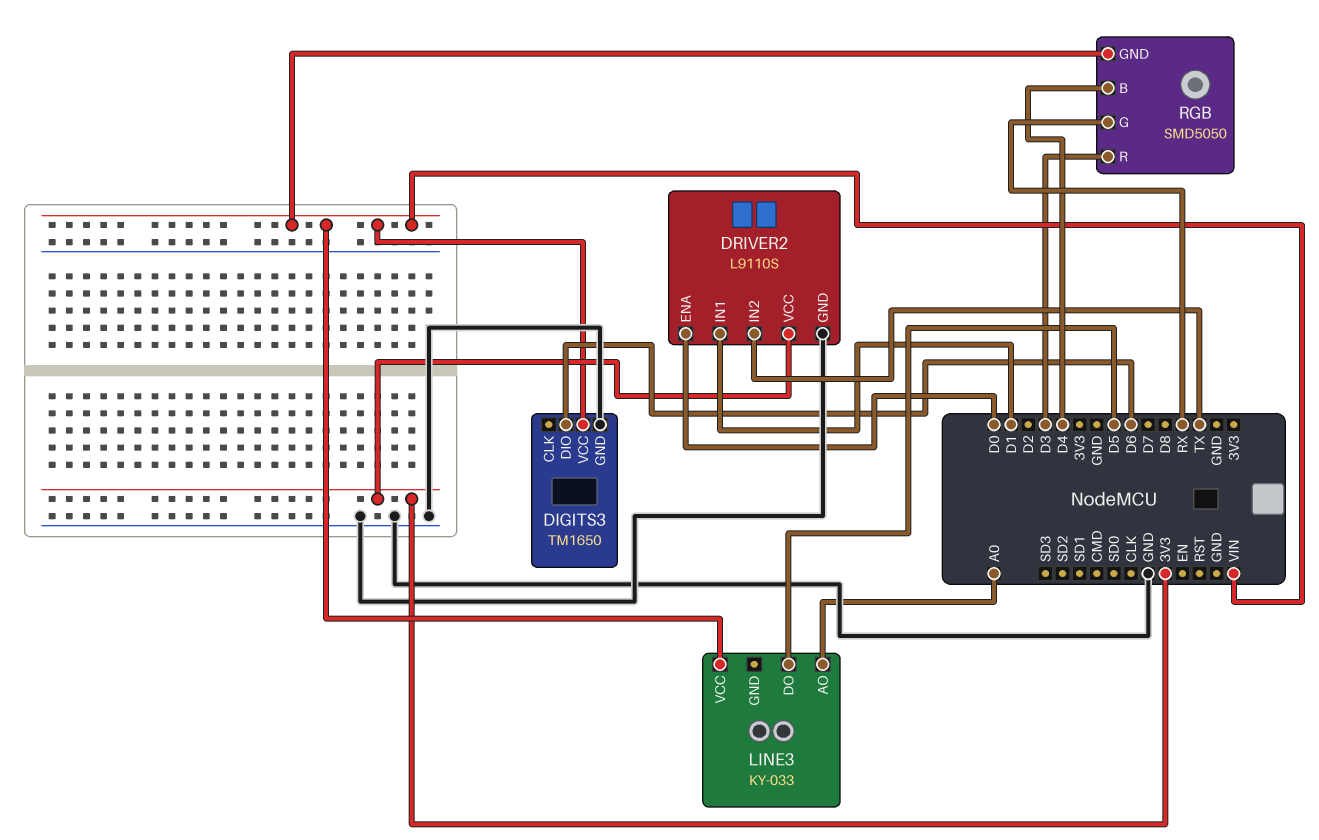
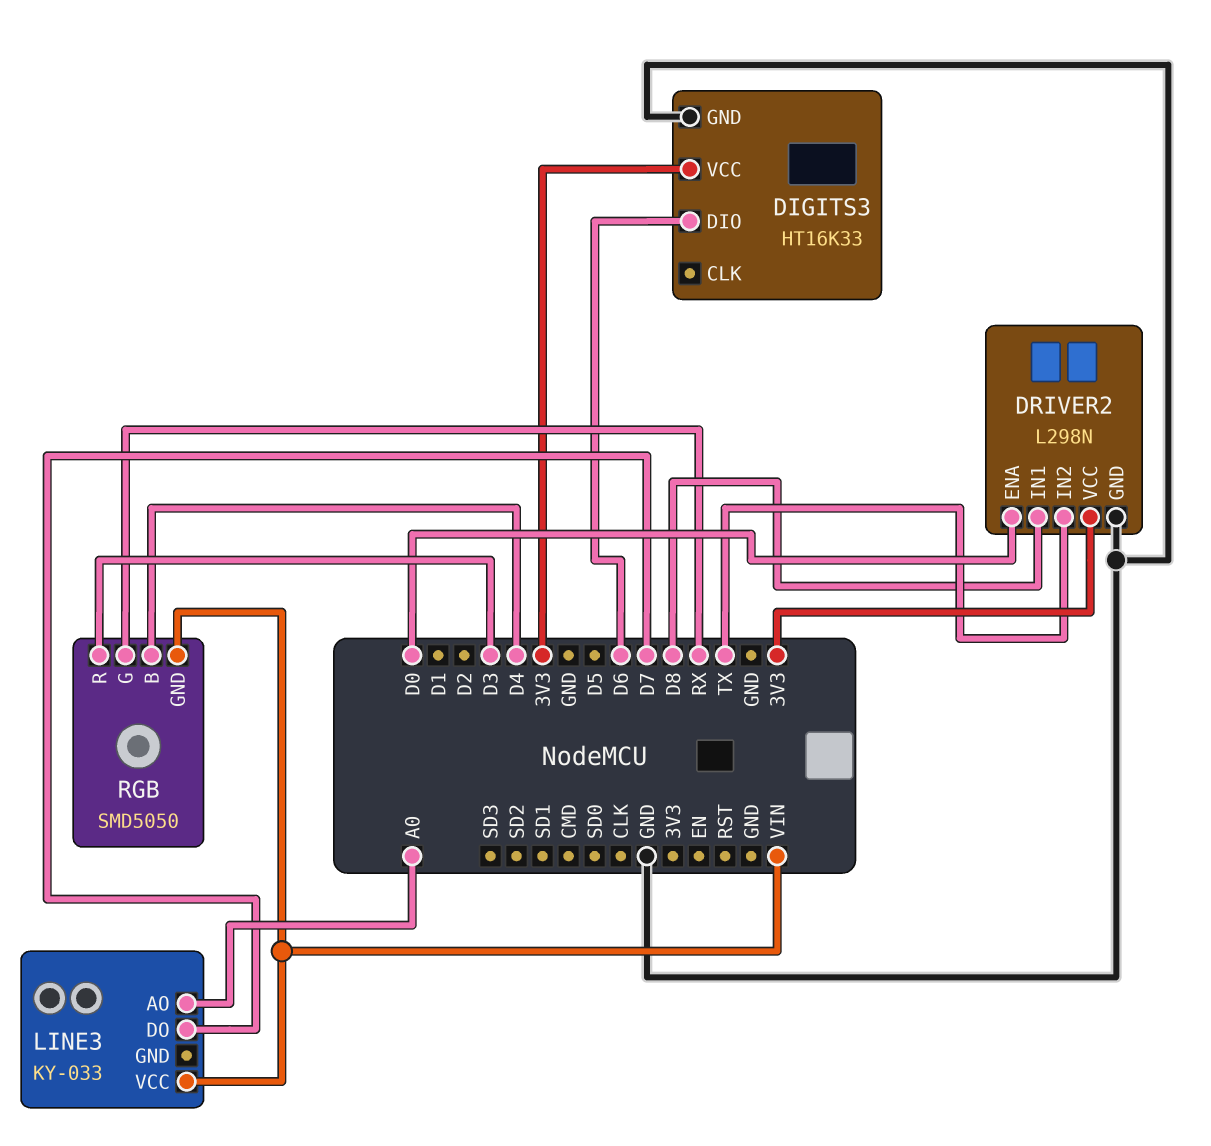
DIGITS3: TM1650 -> HT16K33
DIGITS3 pin VCC: VIN -> 3V3
DRIVER2: L9110S -> L298N
DRIVER2 pin IN1: D1 -> D8
LINE3 pin DO: D5 -> D7

